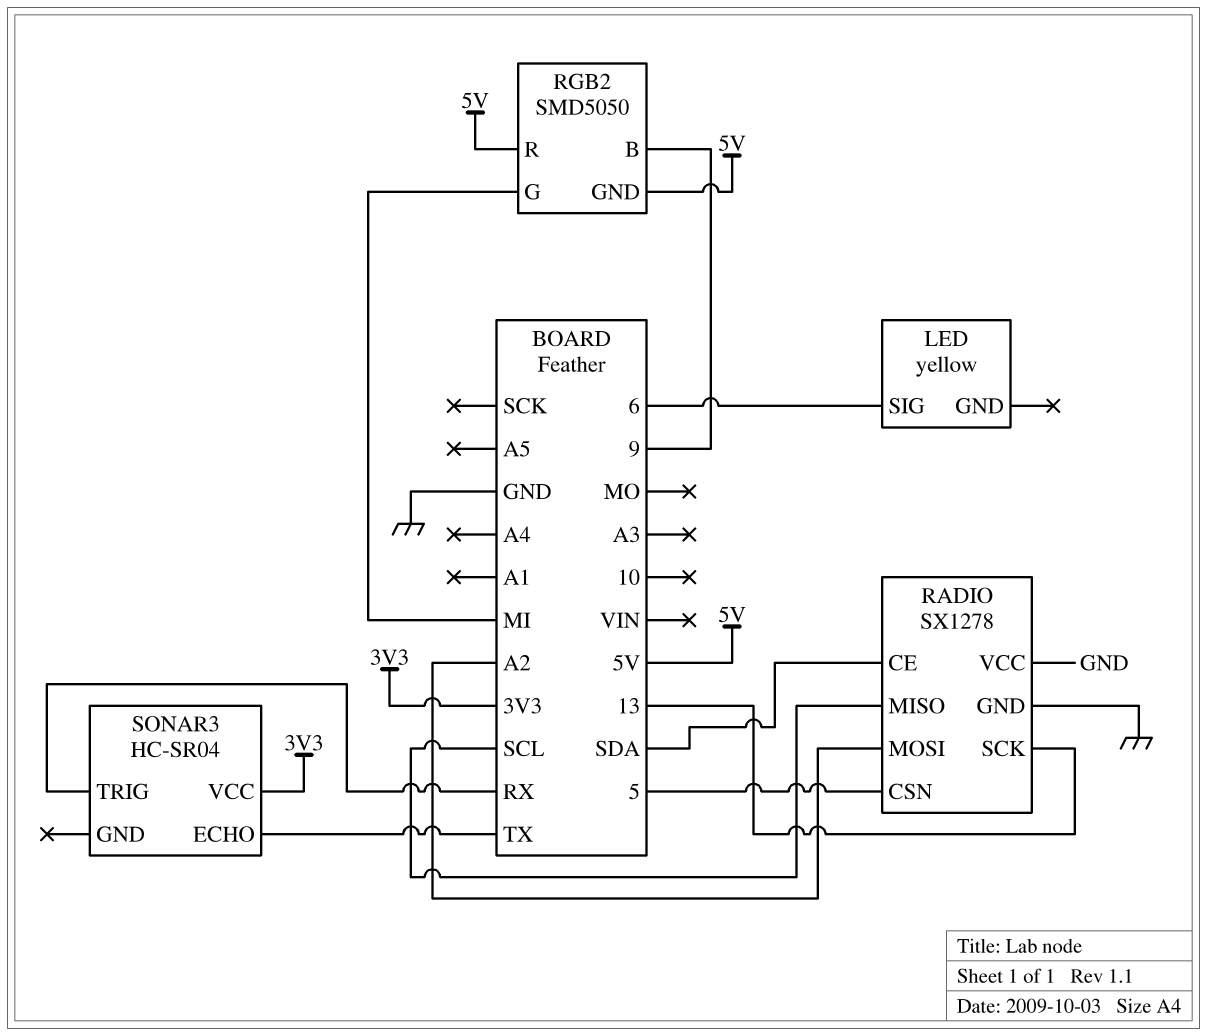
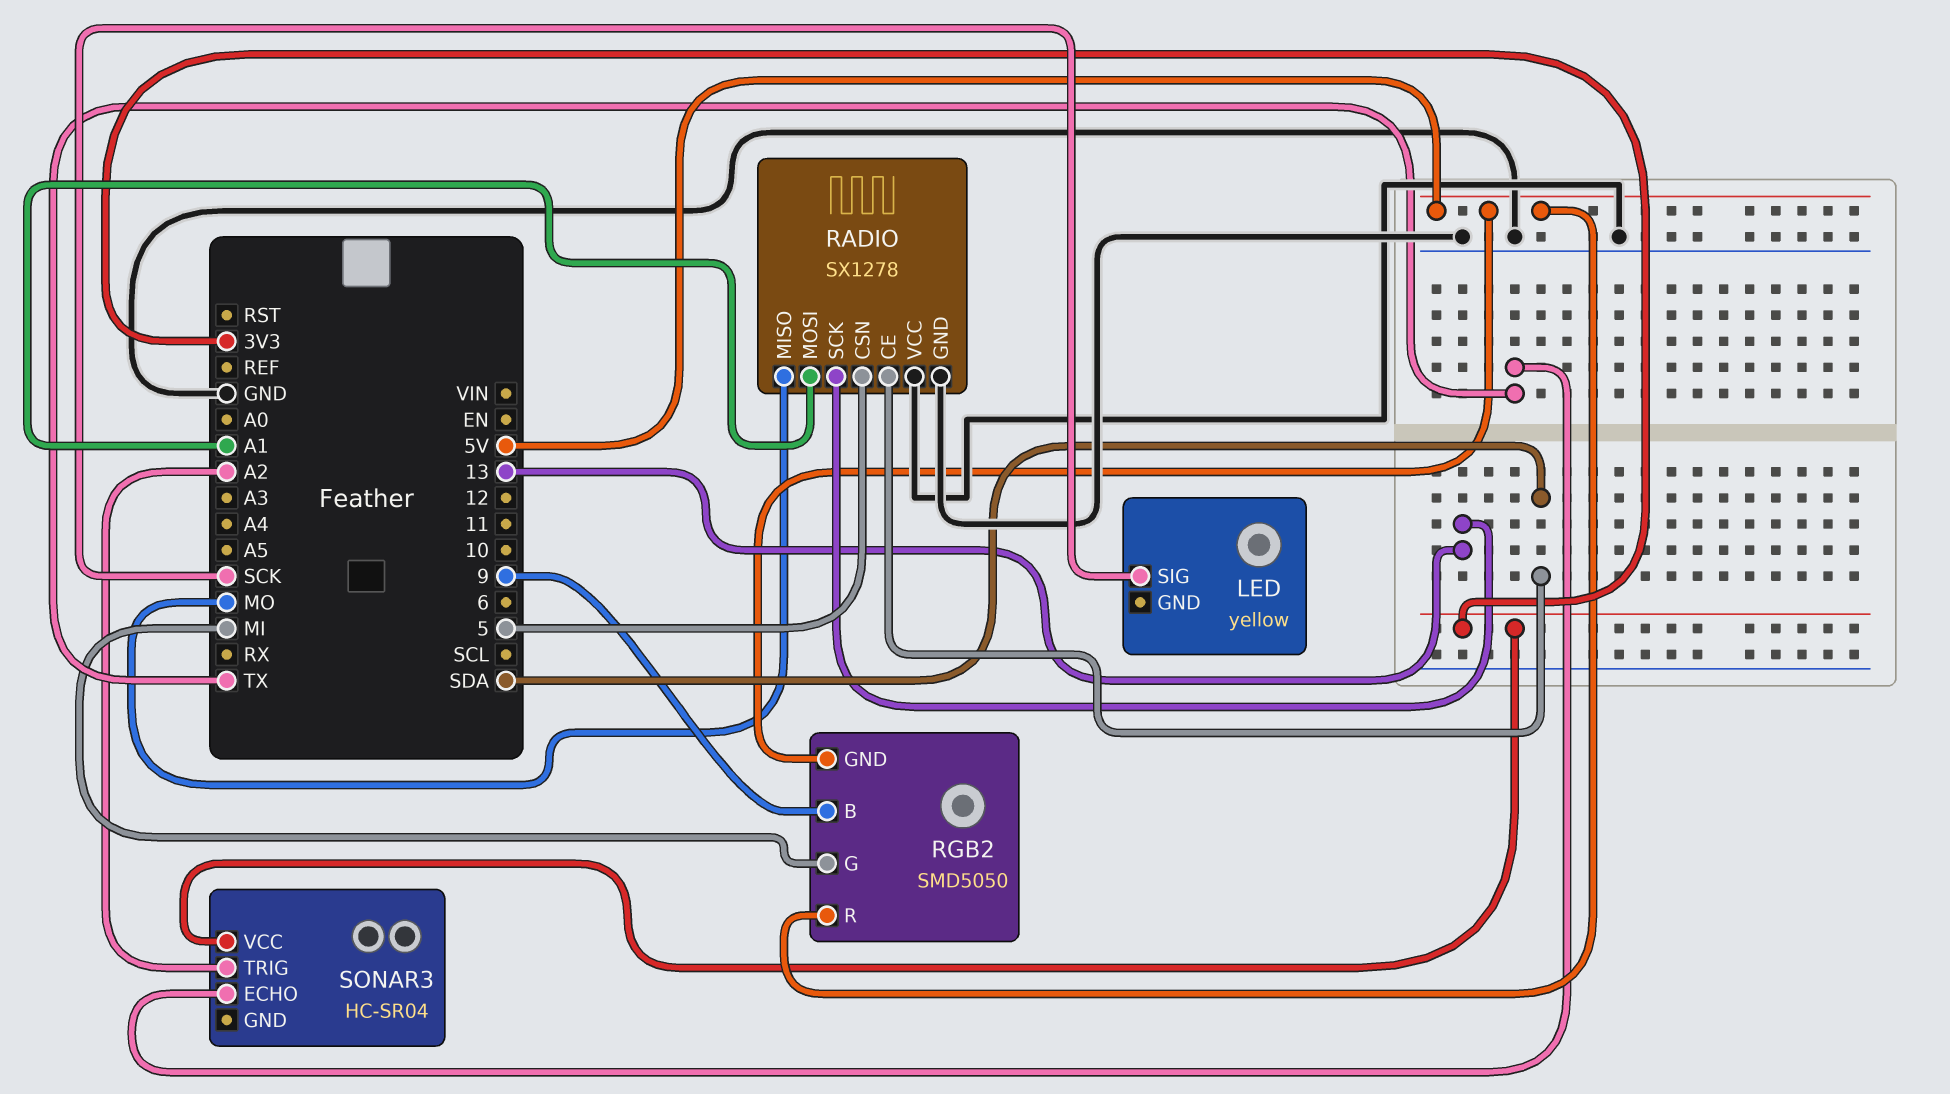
LED pin SIG: 6 -> SCK
RADIO pin MISO: SCL -> MO
RADIO pin MOSI: A2 -> A1
SONAR3 pin TRIG: RX -> A2

